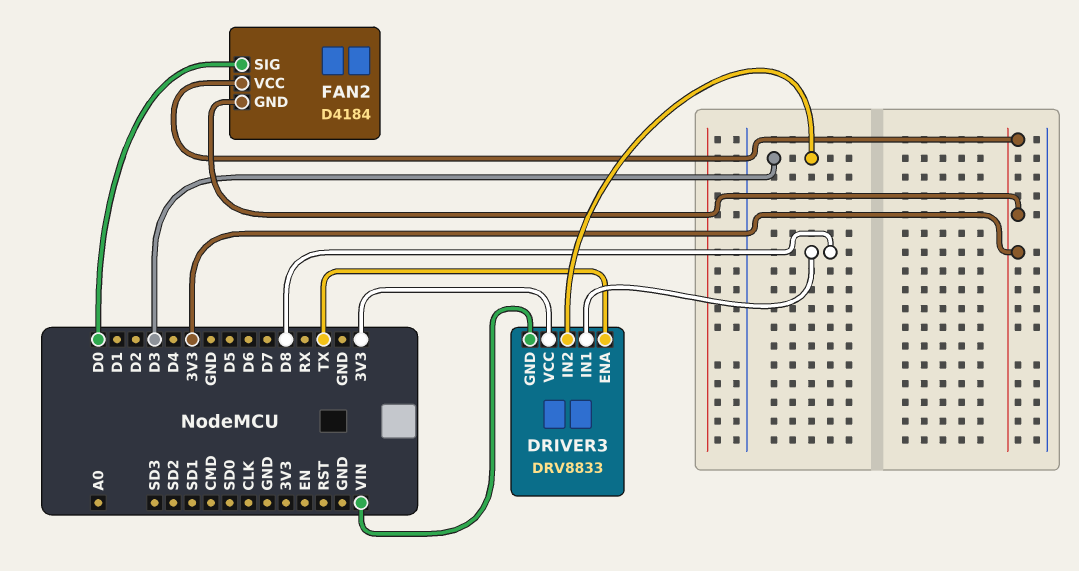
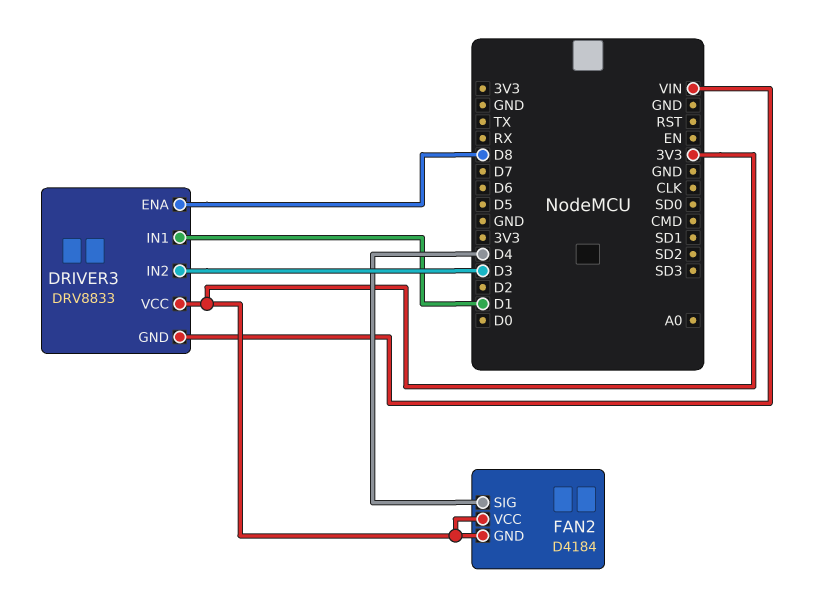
DRIVER3 pin ENA: TX -> D8
DRIVER3 pin IN1: D8 -> D1
FAN2 pin SIG: D0 -> D4

